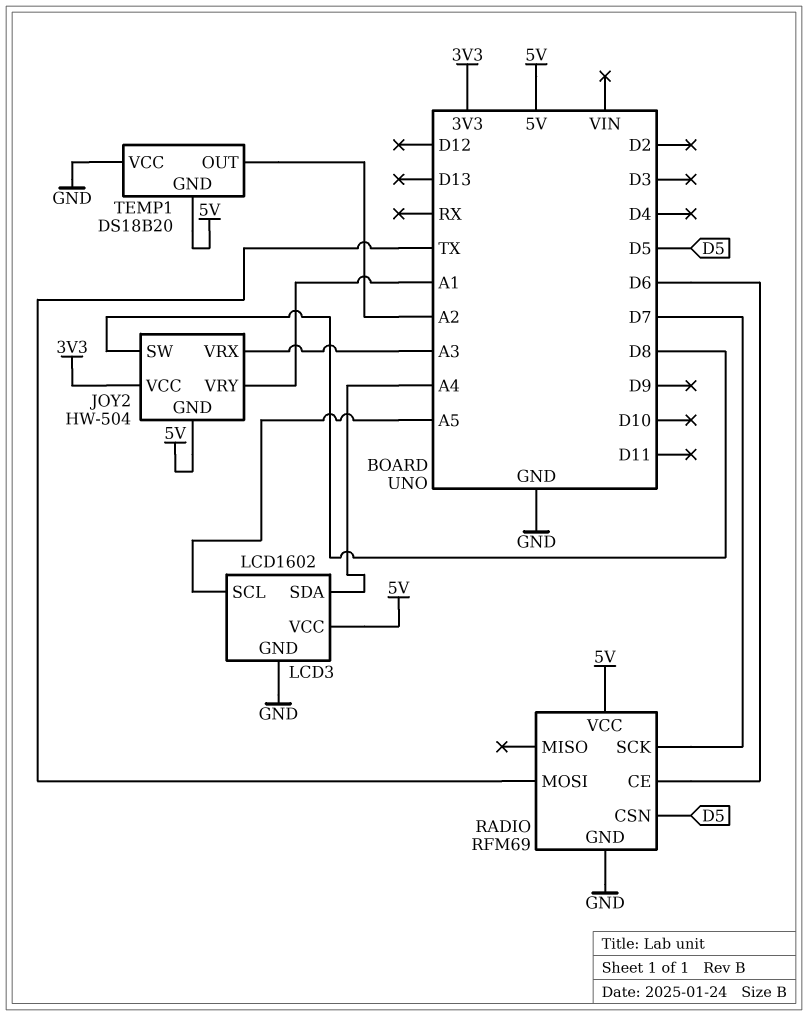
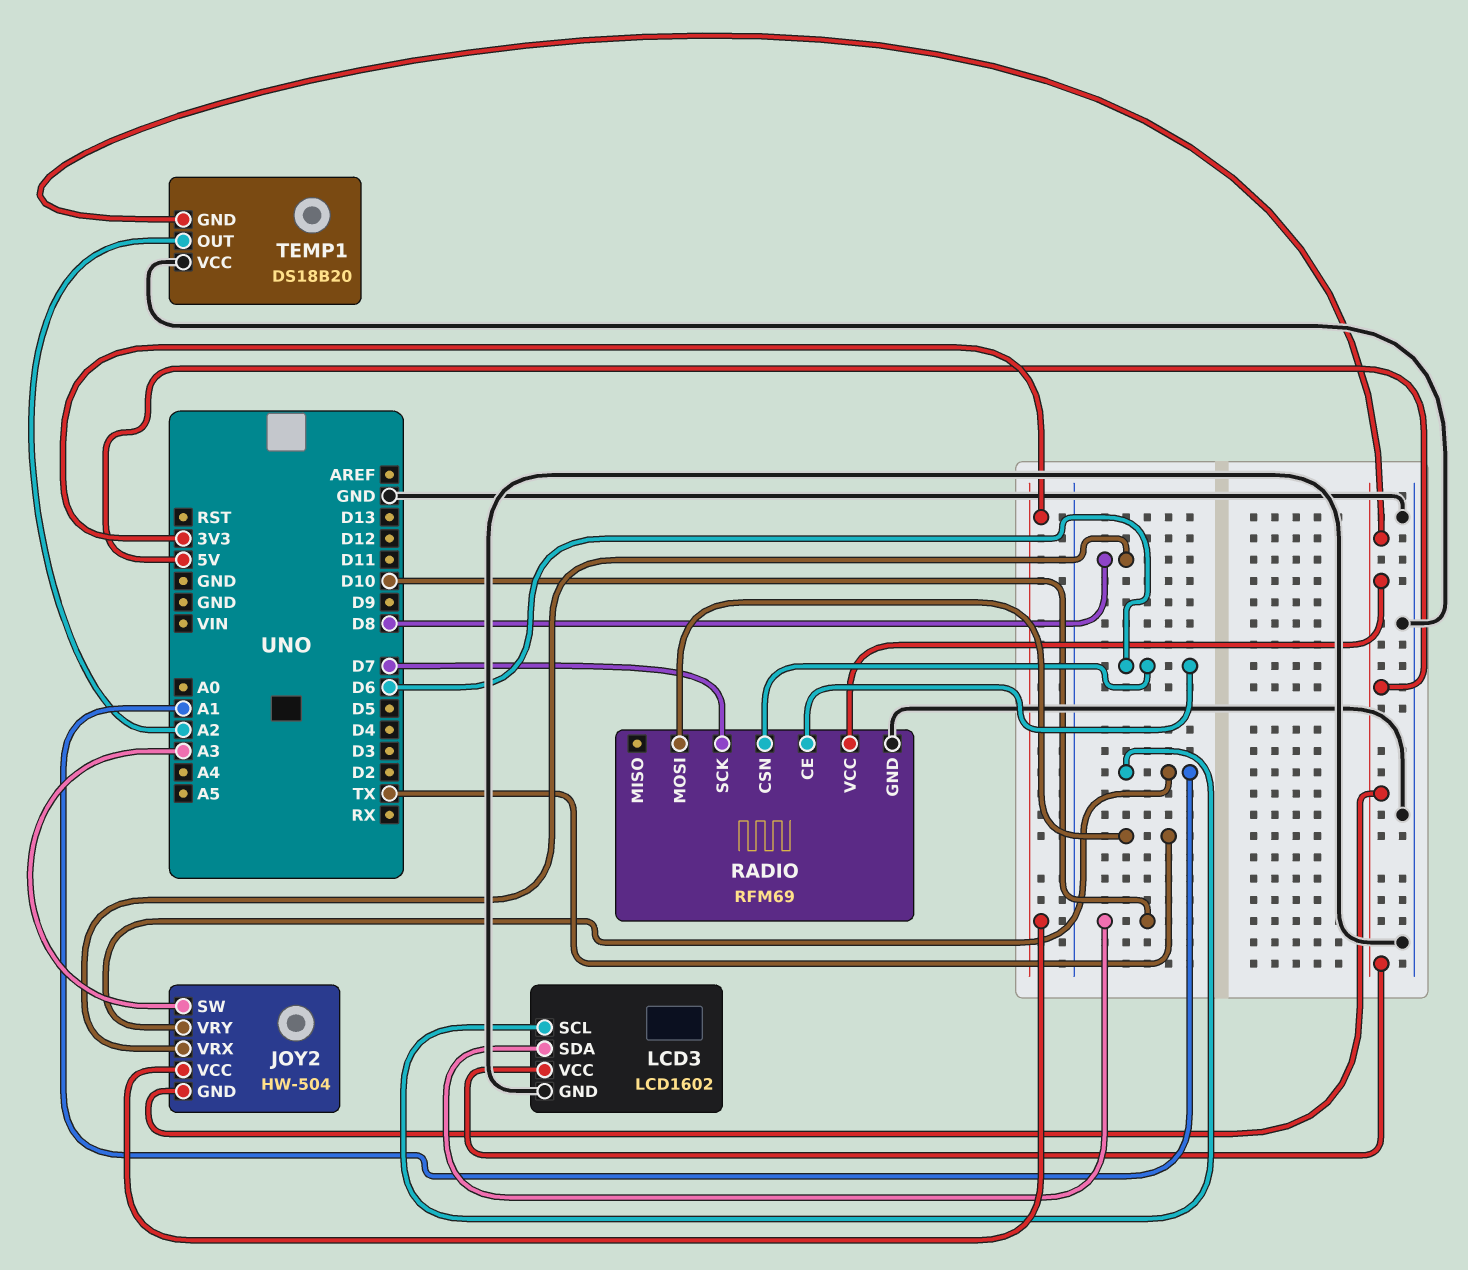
JOY2 pin SW: D8 -> A3
JOY2 pin VRX: A3 -> D8
LCD3 pin SCL: A5 -> A1
LCD3 pin SDA: A4 -> D10
RADIO pin CSN: D5 -> D6

